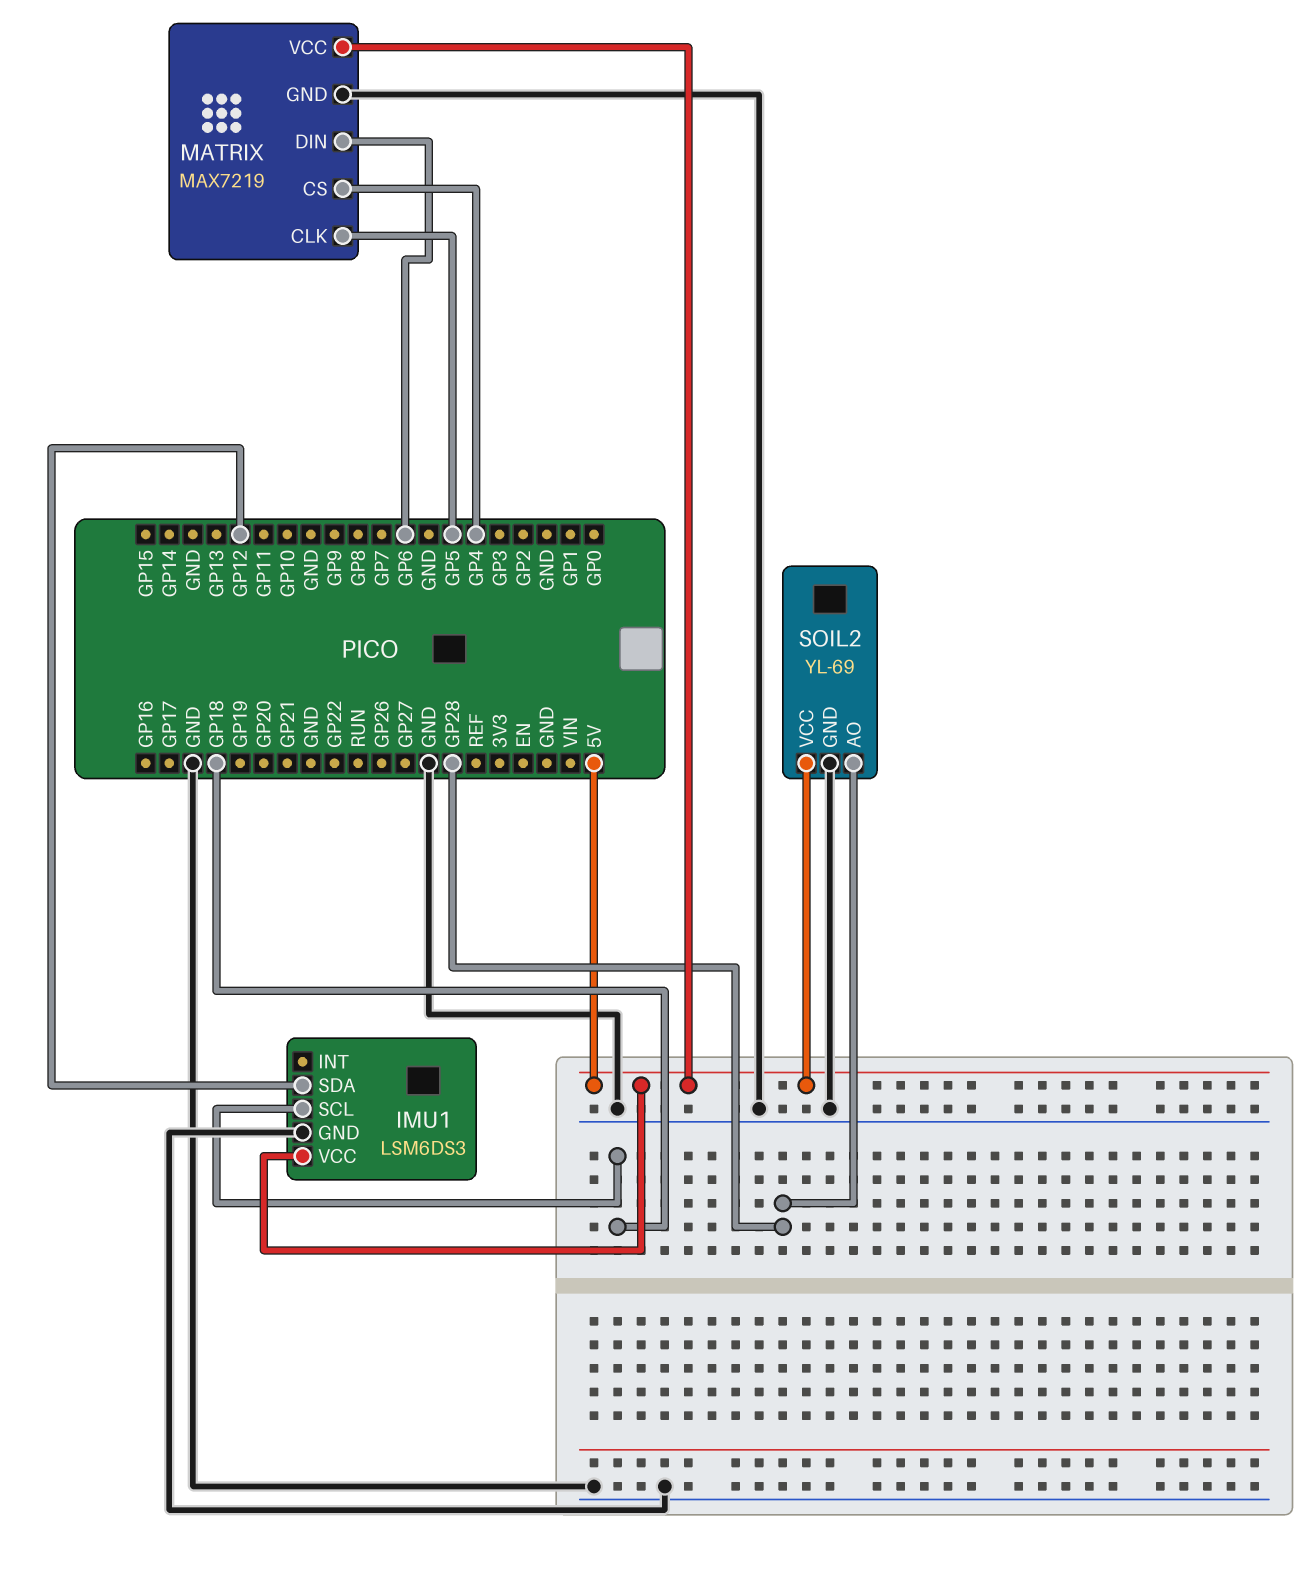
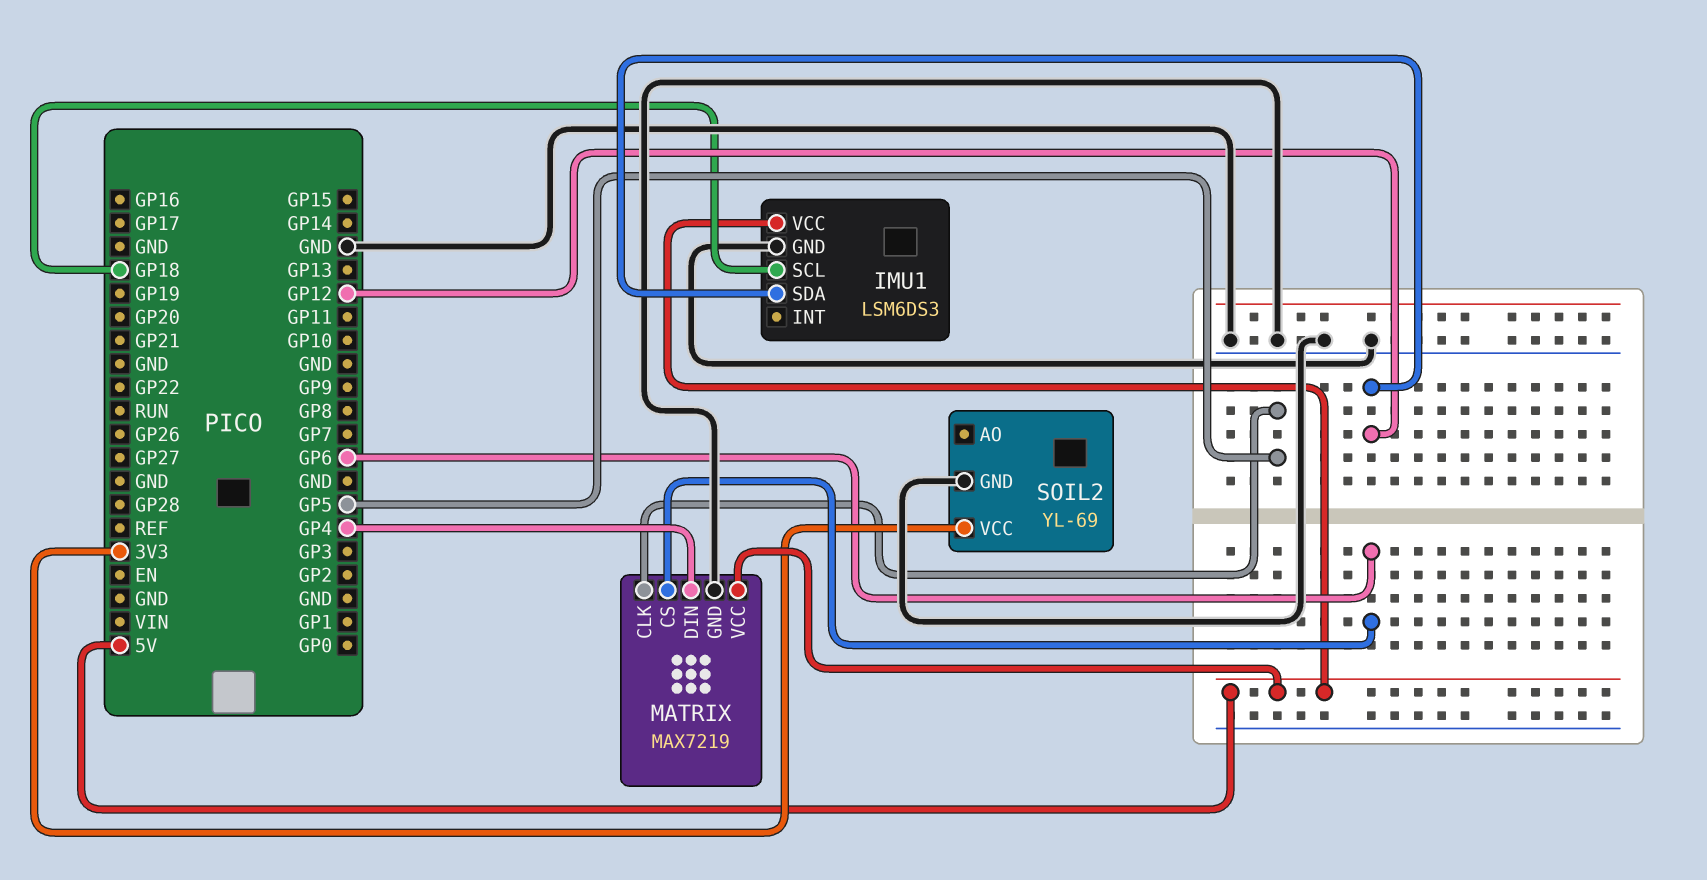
MATRIX pin CS: GP4 -> GP6
MATRIX pin DIN: GP6 -> GP4
SOIL2 pin AO: GP28 -> none
SOIL2 pin VCC: 5V -> 3V3

